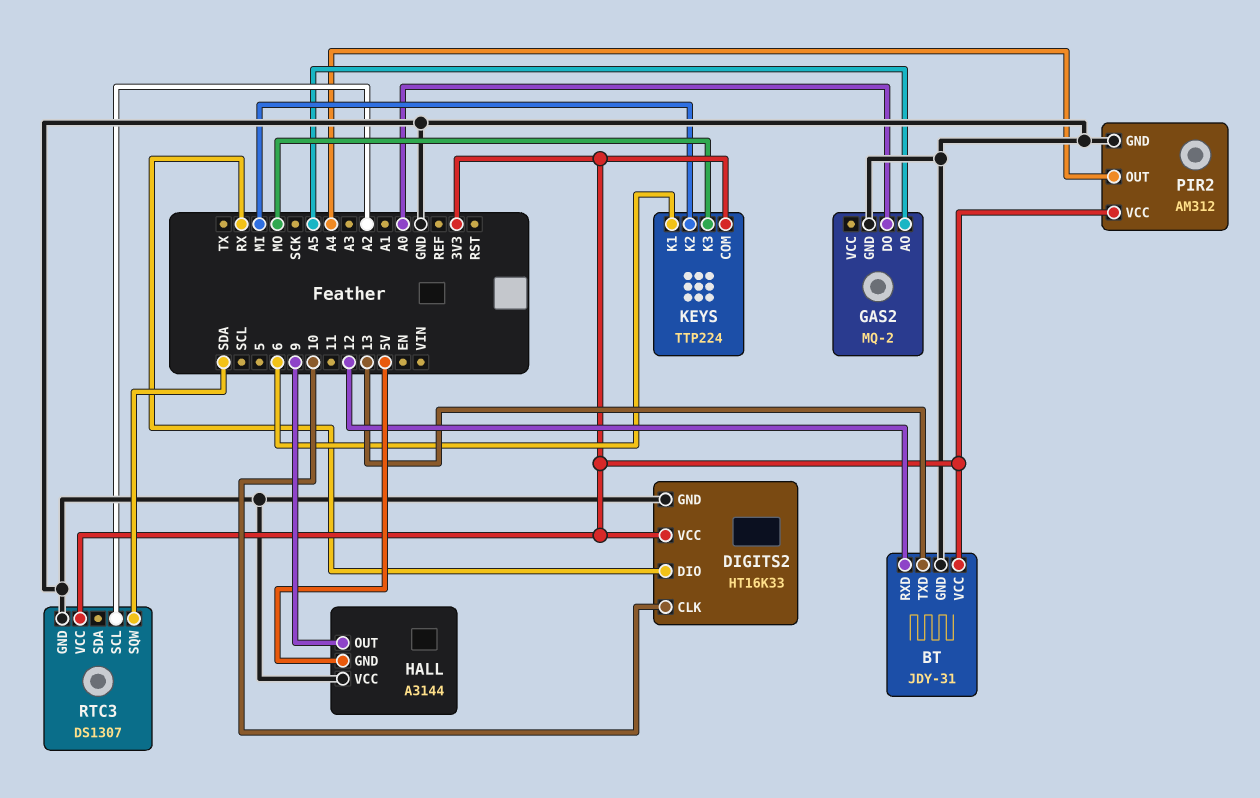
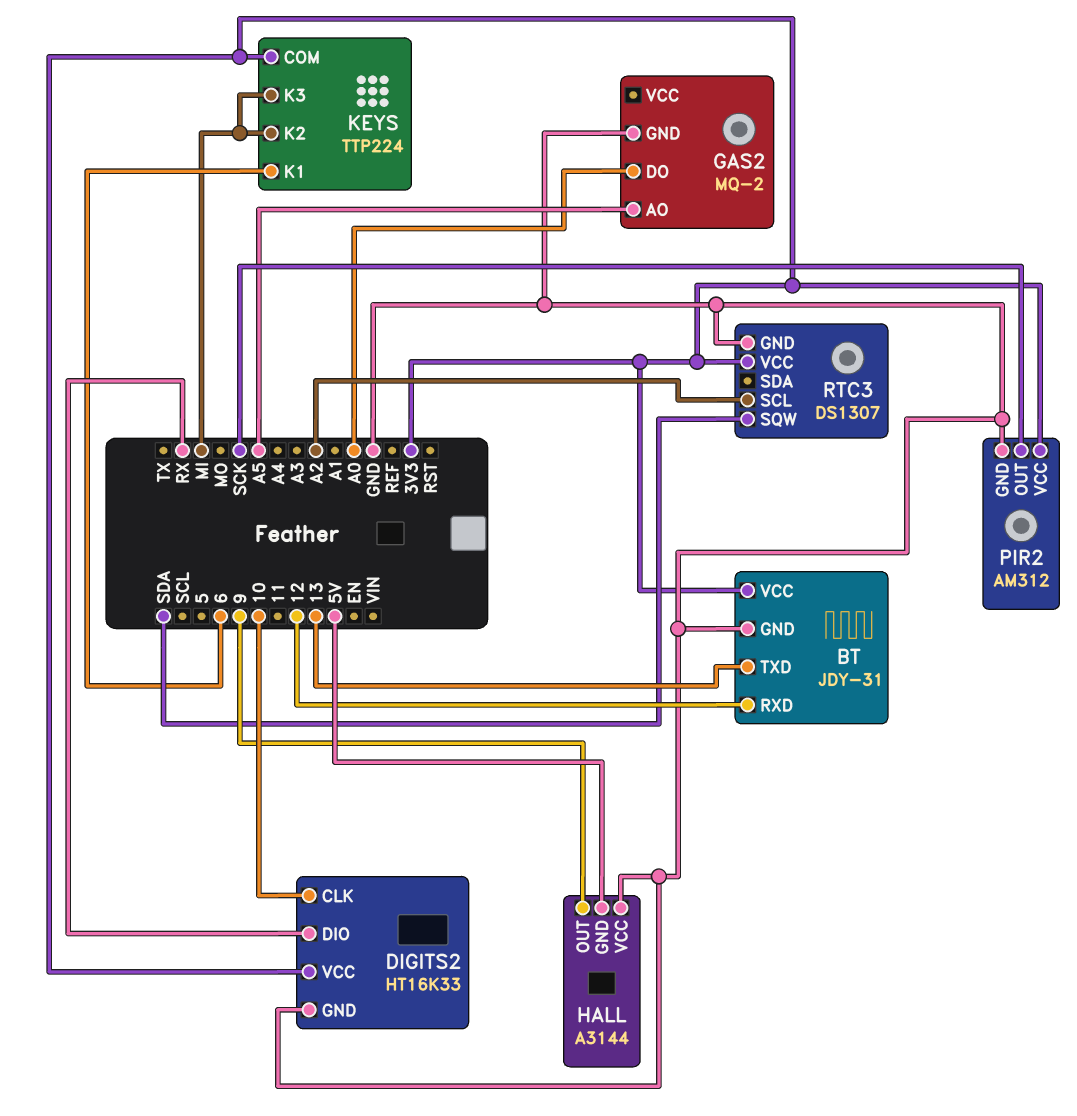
KEYS pin K3: MO -> MI
PIR2 pin OUT: A4 -> SCK

